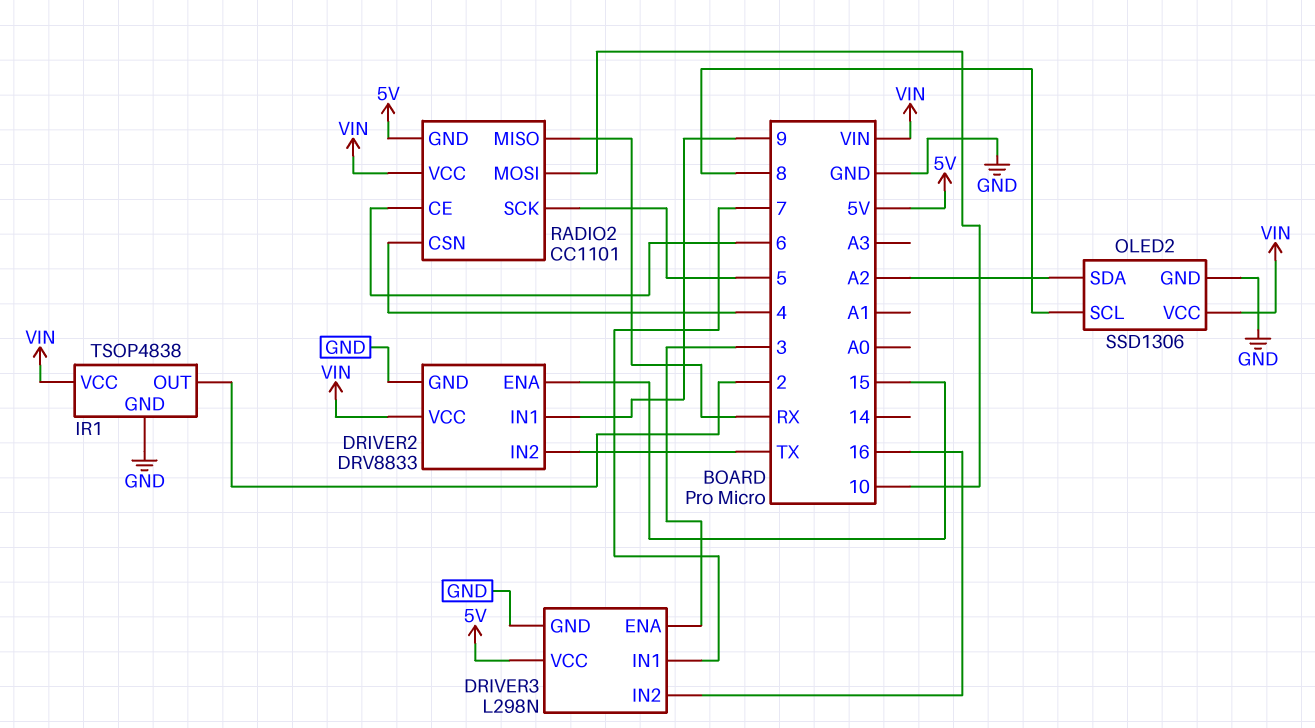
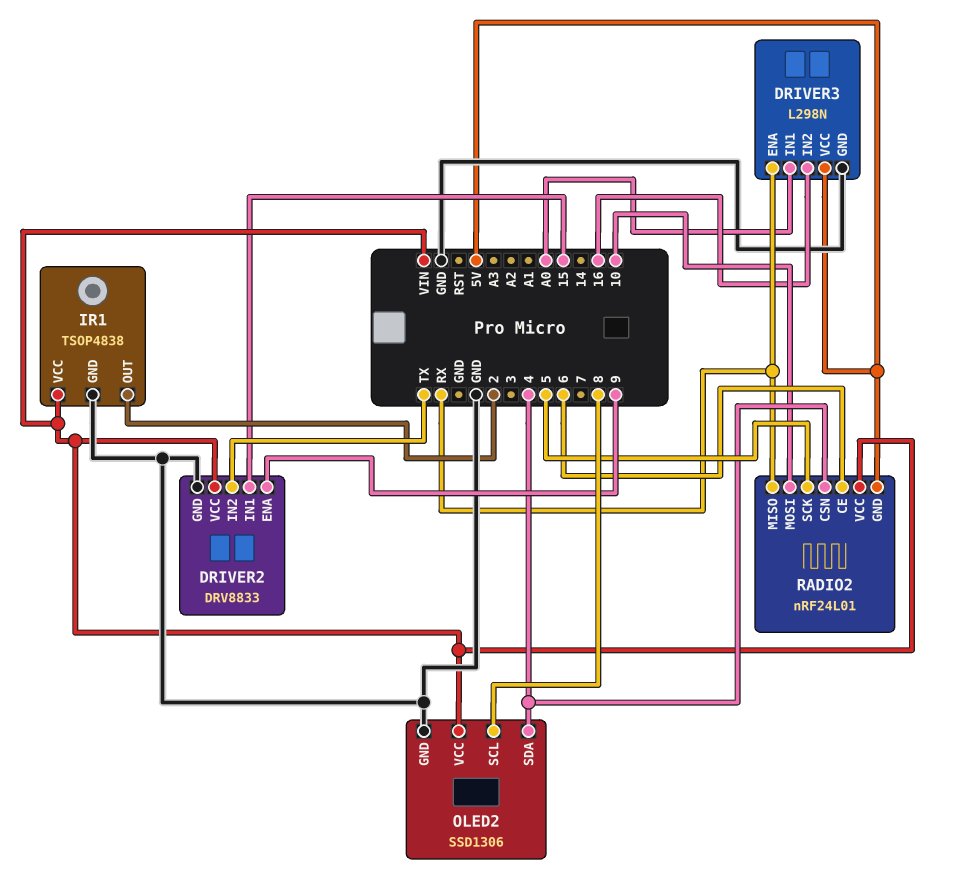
DRIVER2 pin ENA: 15 -> 9
DRIVER2 pin IN1: 9 -> 15
DRIVER3 pin ENA: 3 -> RX
DRIVER3 pin IN1: 7 -> A0
OLED2 pin SDA: A2 -> 4
RADIO2: CC1101 -> nRF24L01

